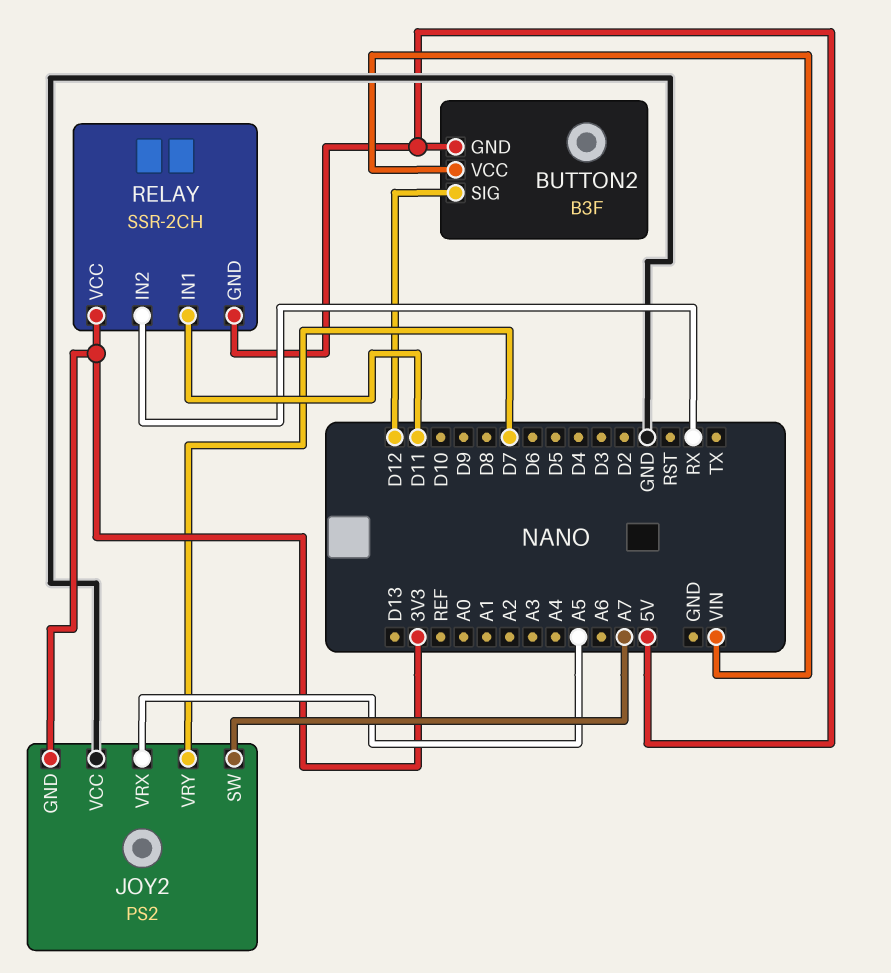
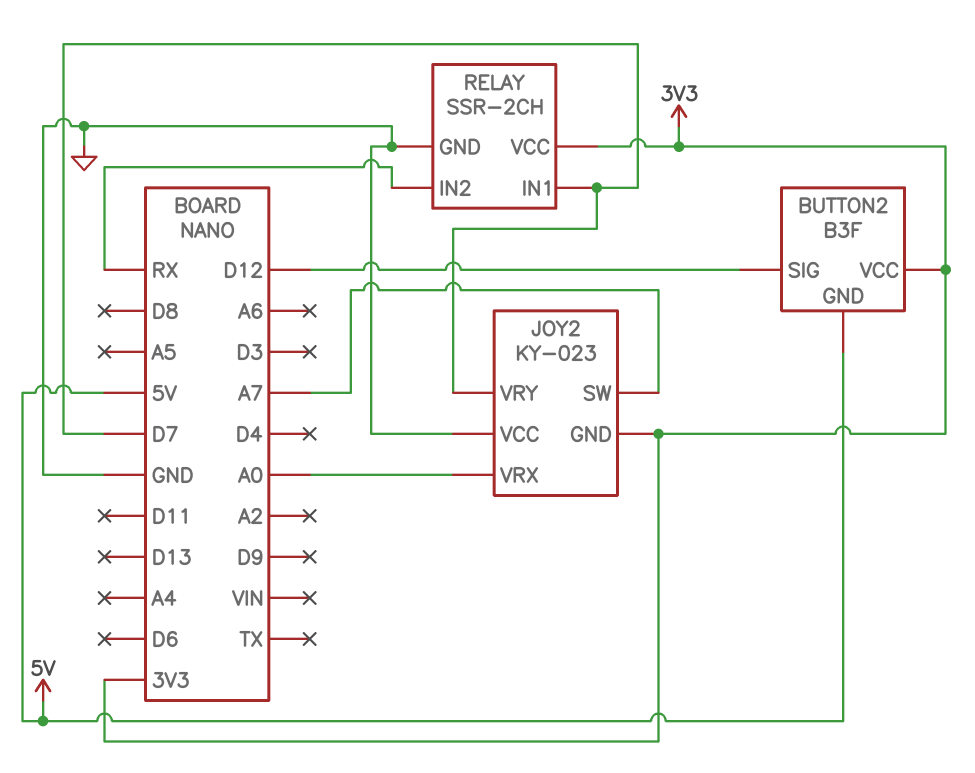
BUTTON2 pin VCC: VIN -> 3V3
JOY2: PS2 -> KY-023
JOY2 pin VRX: A5 -> A0
RELAY pin GND: 5V -> GND
RELAY pin IN1: D11 -> D7

